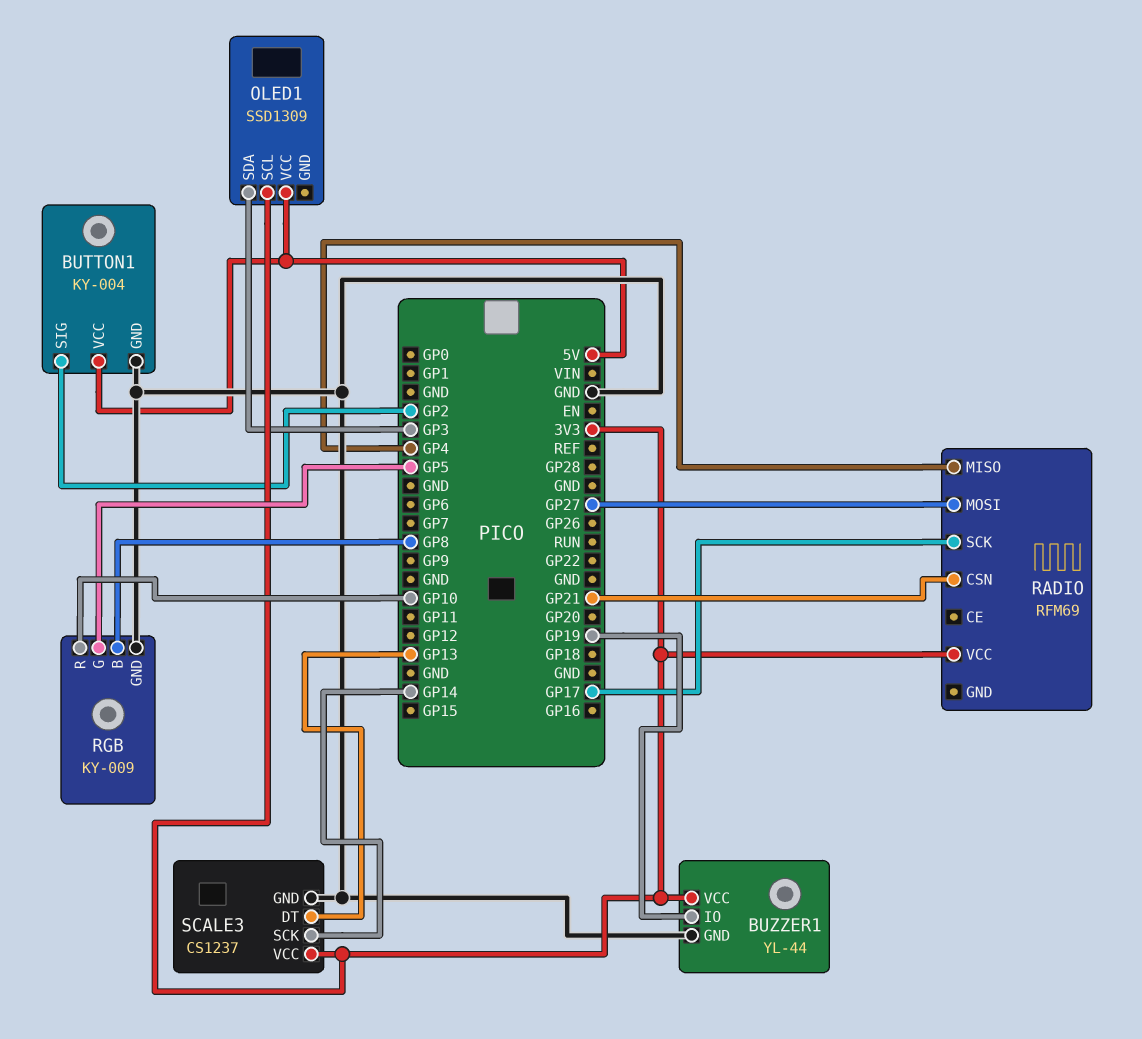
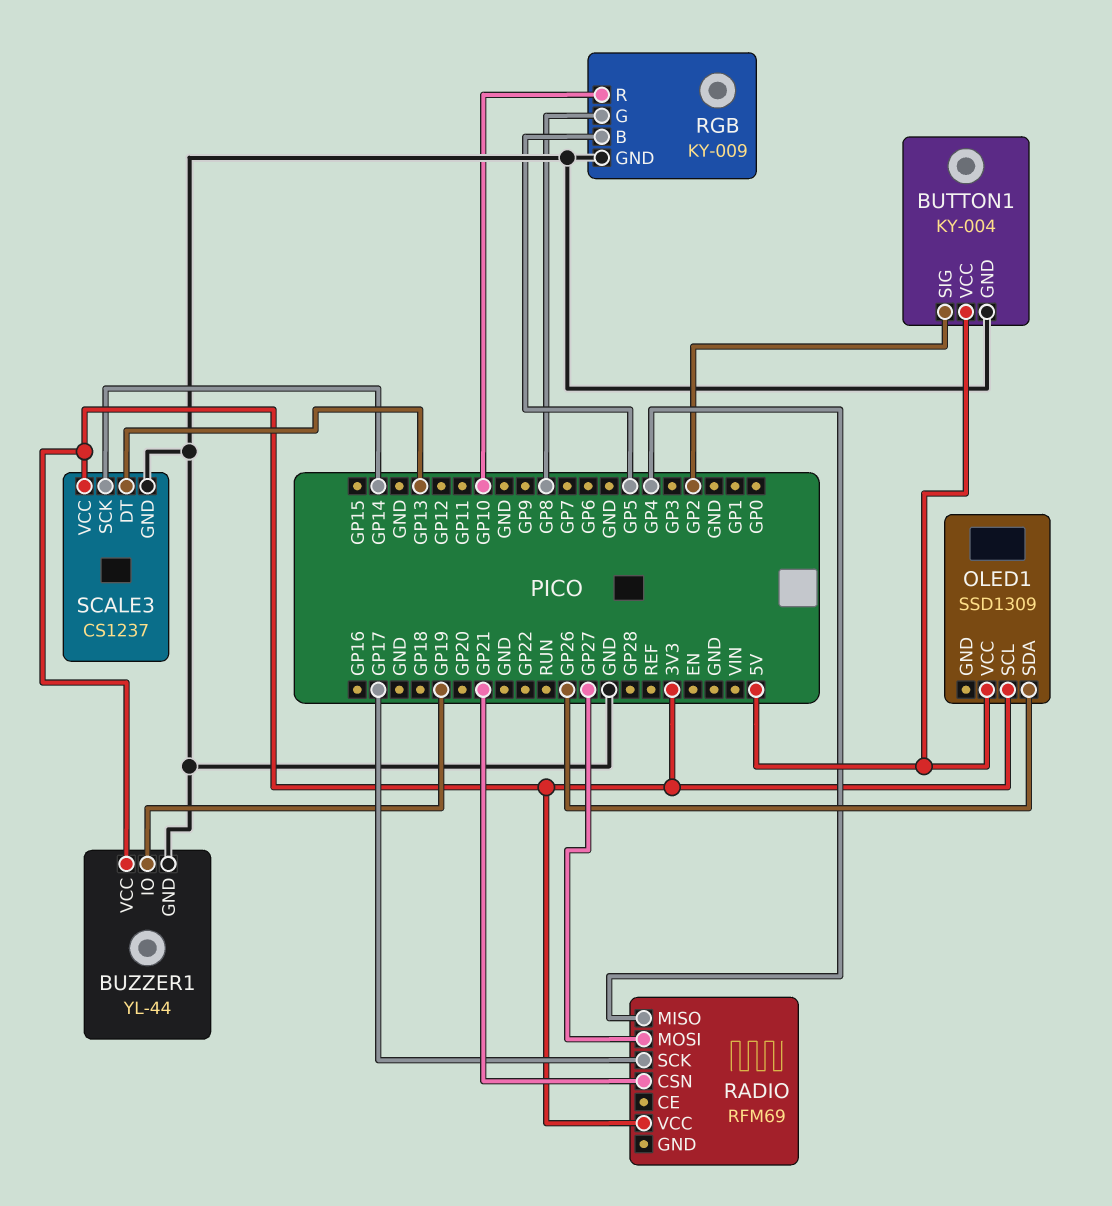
OLED1 pin SDA: GP3 -> GP26
RGB pin B: GP8 -> GP5
RGB pin G: GP5 -> GP8

